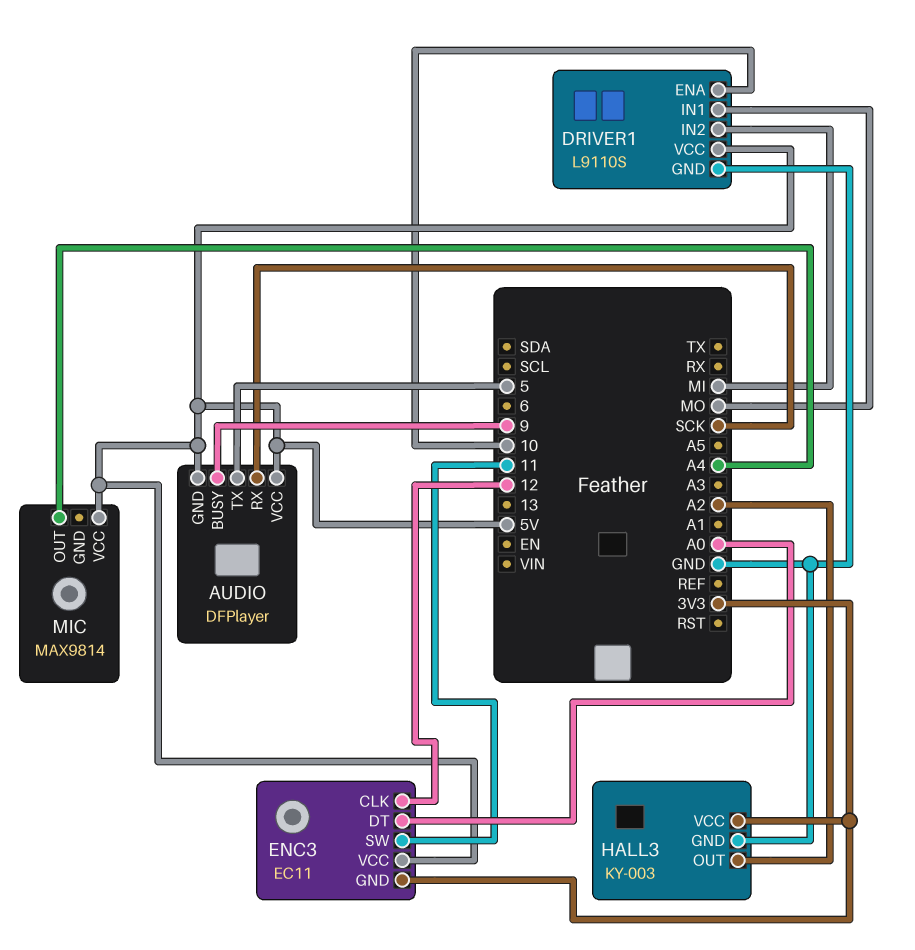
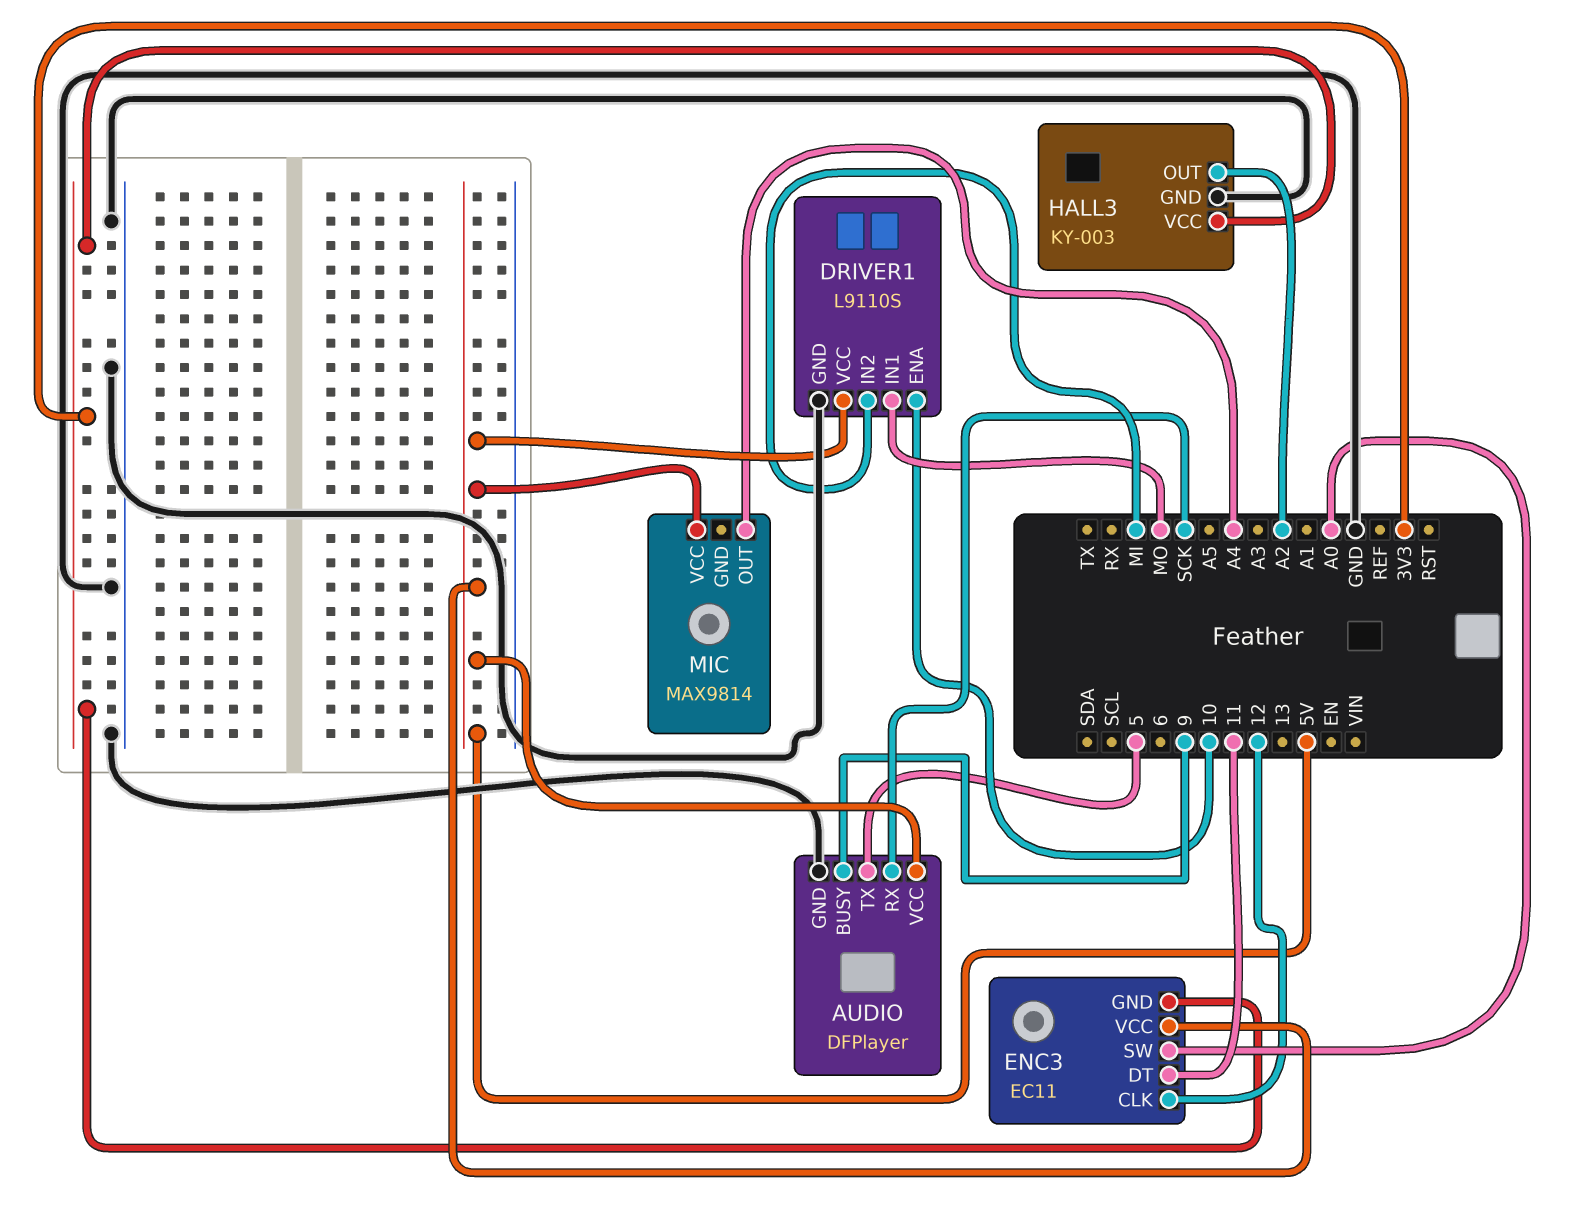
AUDIO pin GND: 5V -> GND
ENC3 pin DT: A0 -> 11
ENC3 pin SW: 11 -> A0

